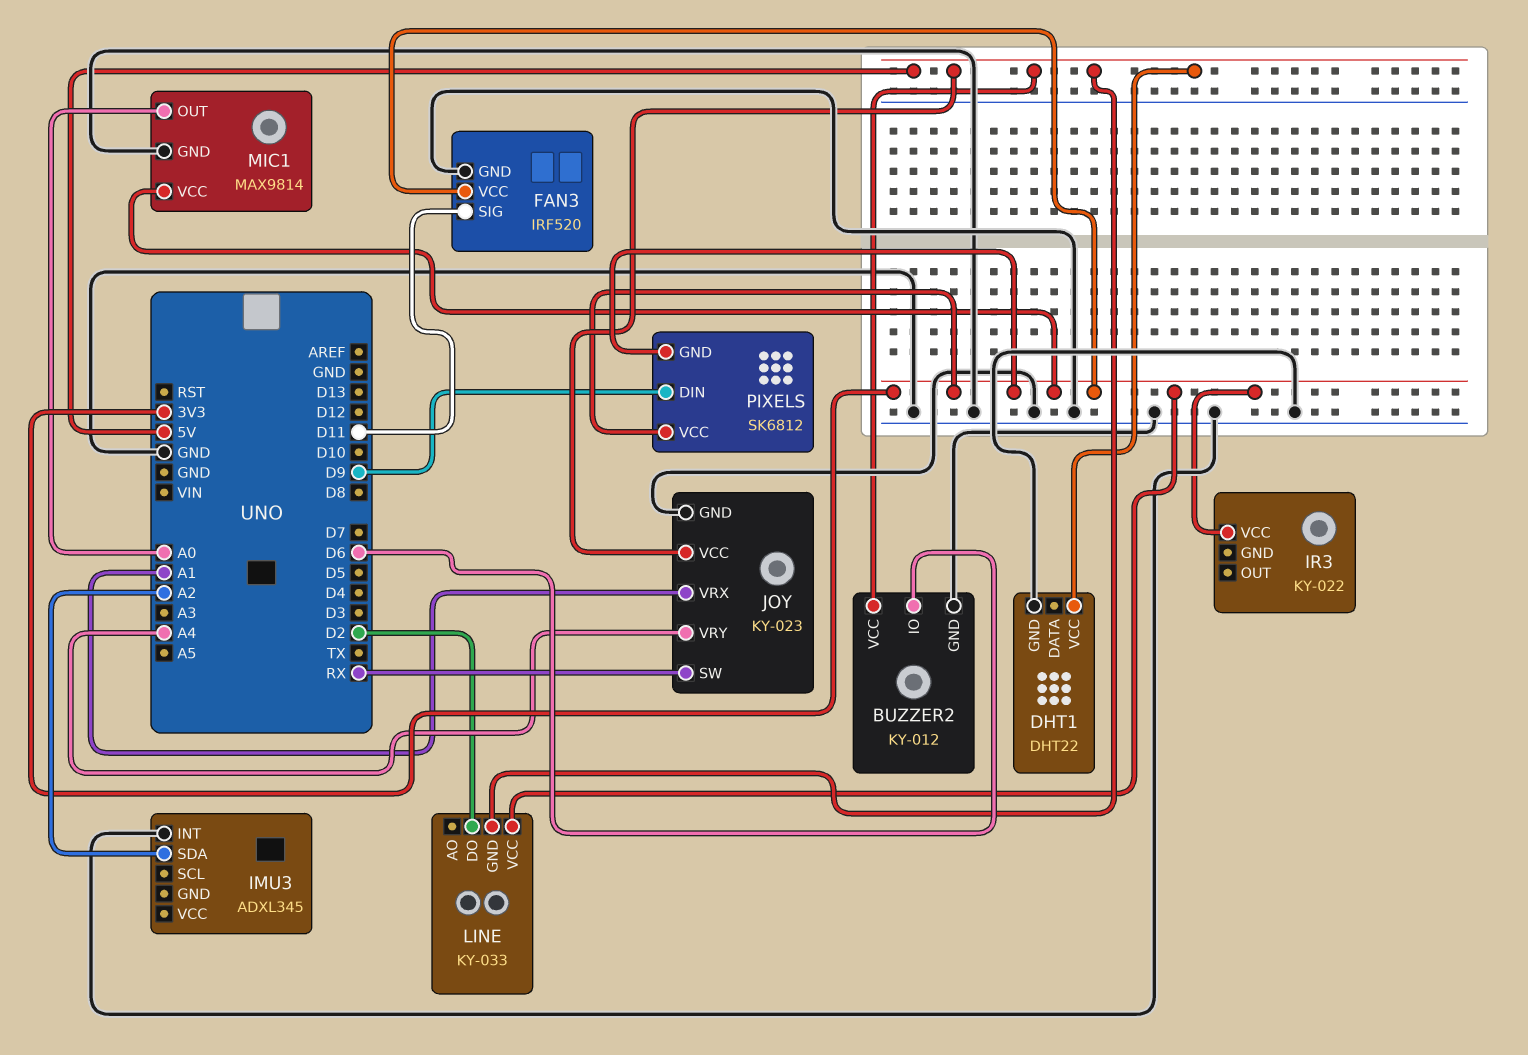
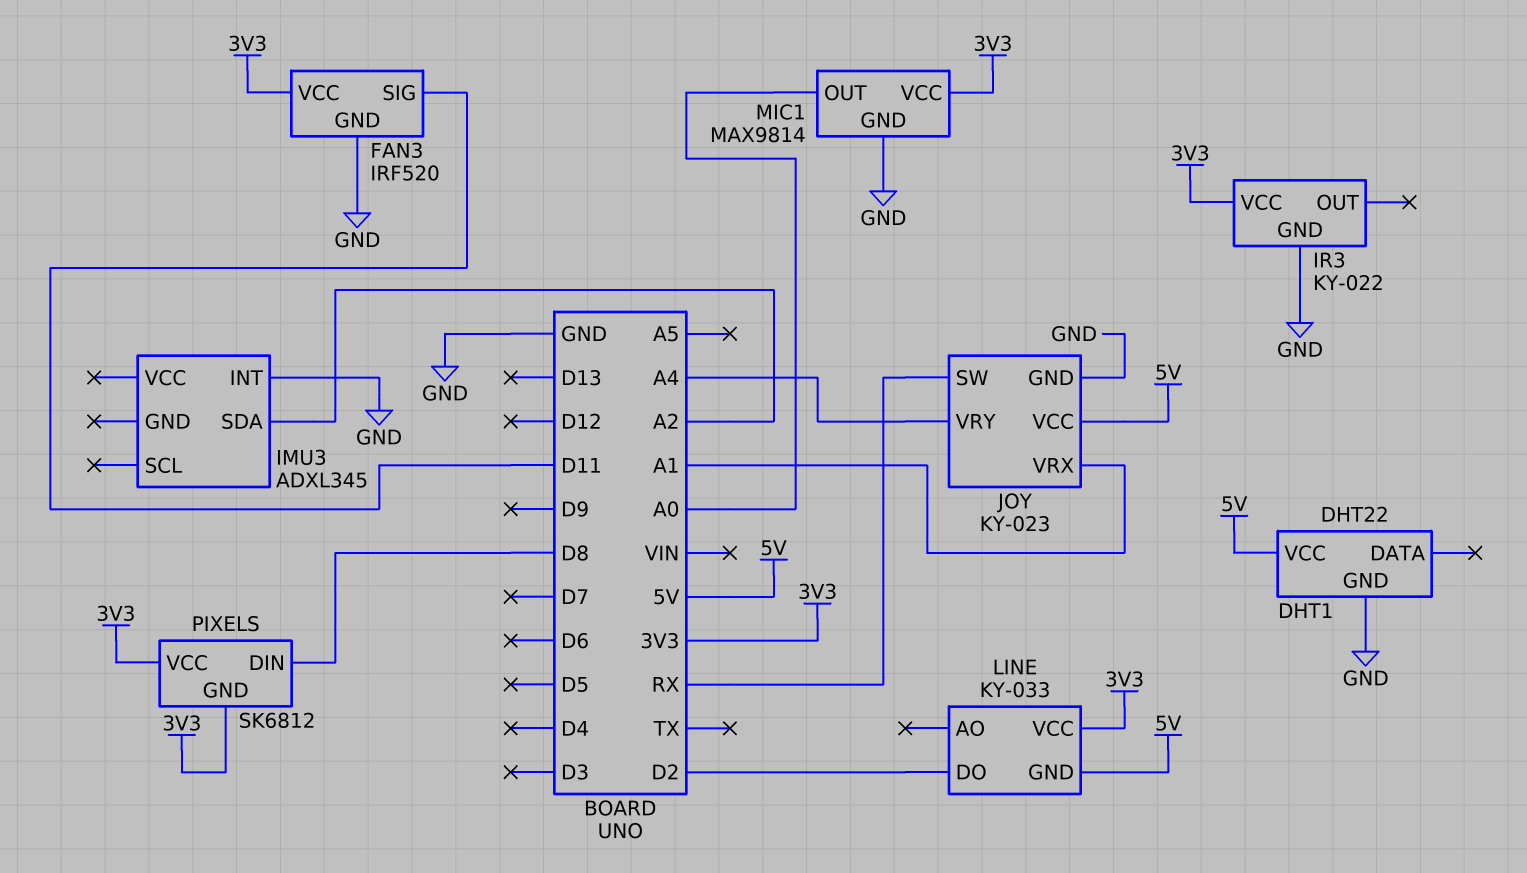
BUZZER2: KY-012 -> none
BUZZER2 pin GND: GND -> none
BUZZER2 pin IO: D6 -> none
BUZZER2 pin VCC: 5V -> none
IR3 pin GND: none -> GND
PIXELS pin DIN: D9 -> D8

